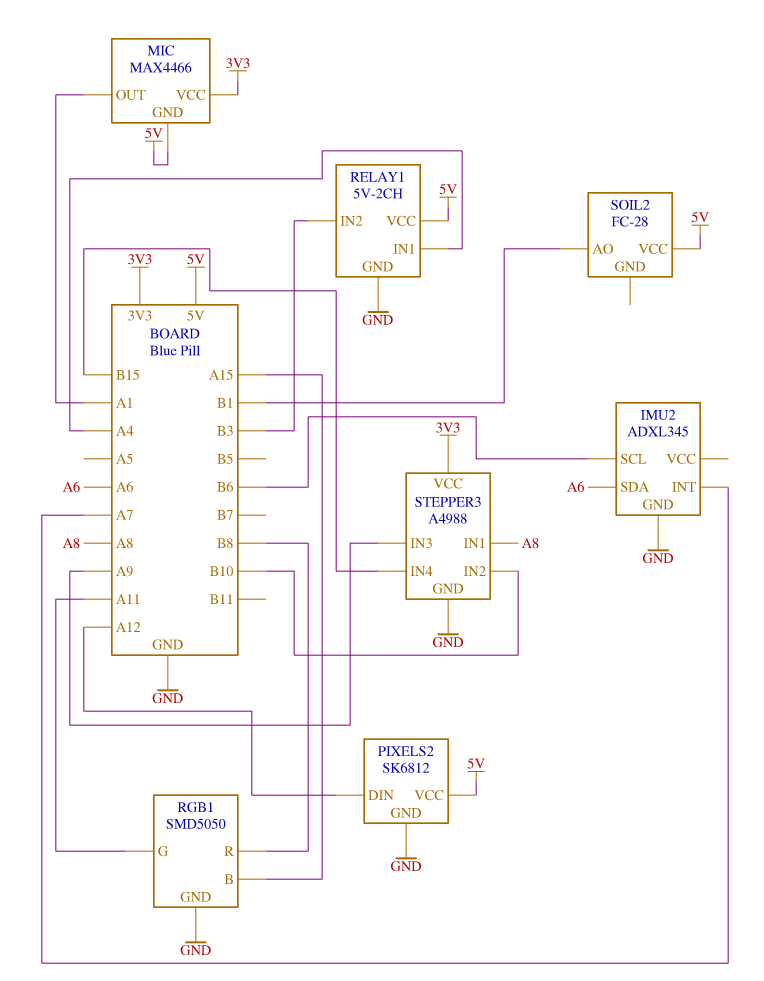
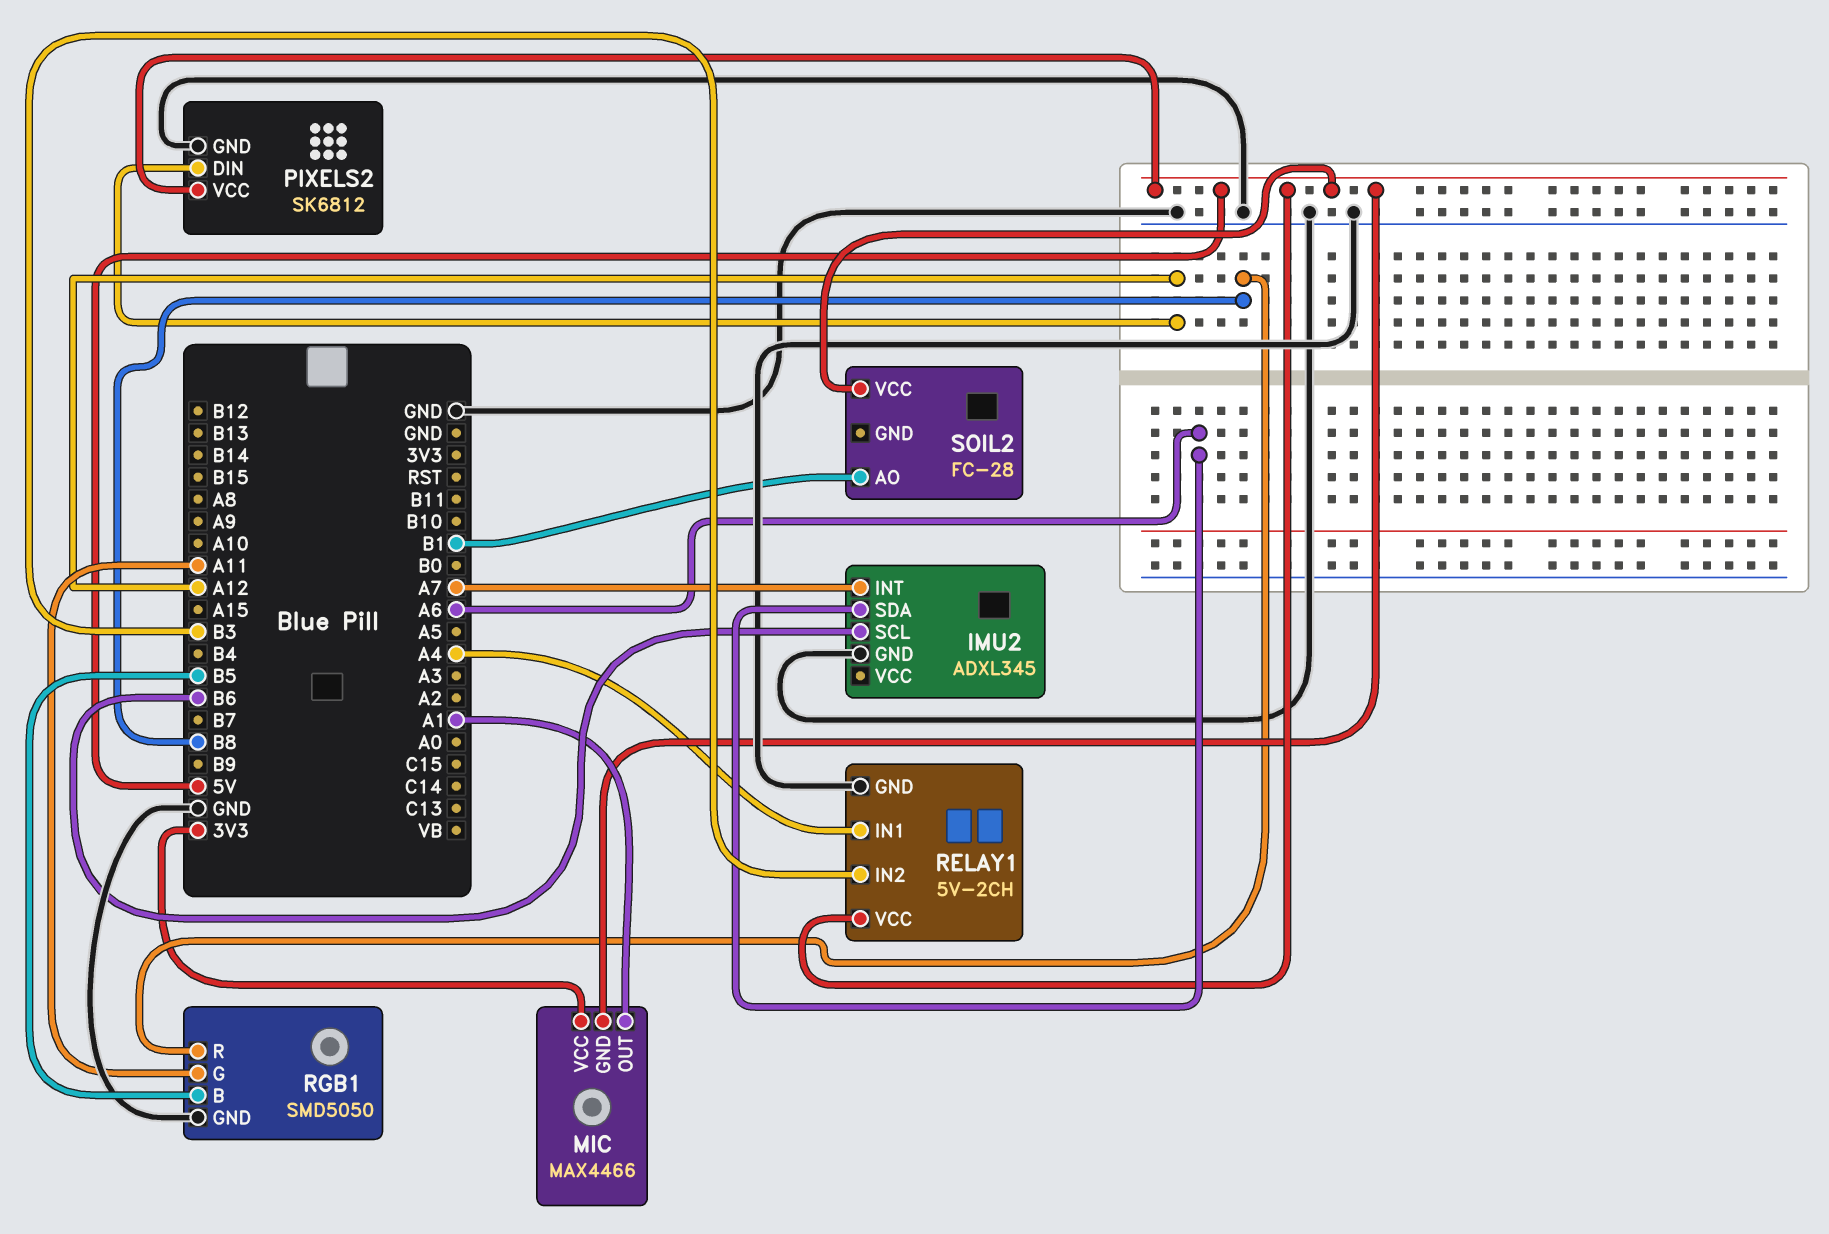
RGB1 pin B: A15 -> B5
STEPPER3: A4988 -> none
STEPPER3 pin GND: GND -> none
STEPPER3 pin IN1: A8 -> none
STEPPER3 pin IN2: B10 -> none
STEPPER3 pin IN3: A9 -> none
STEPPER3 pin IN4: B15 -> none
STEPPER3 pin VCC: 3V3 -> none

